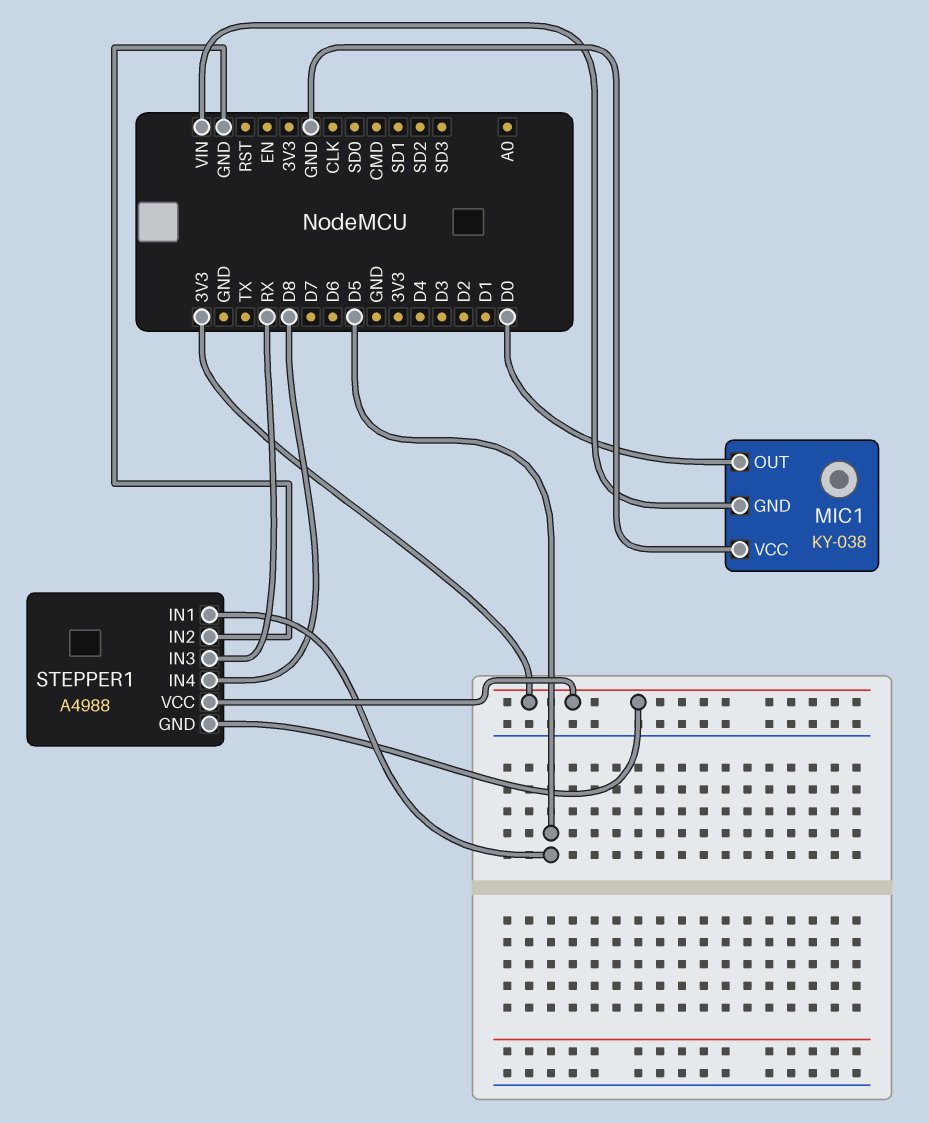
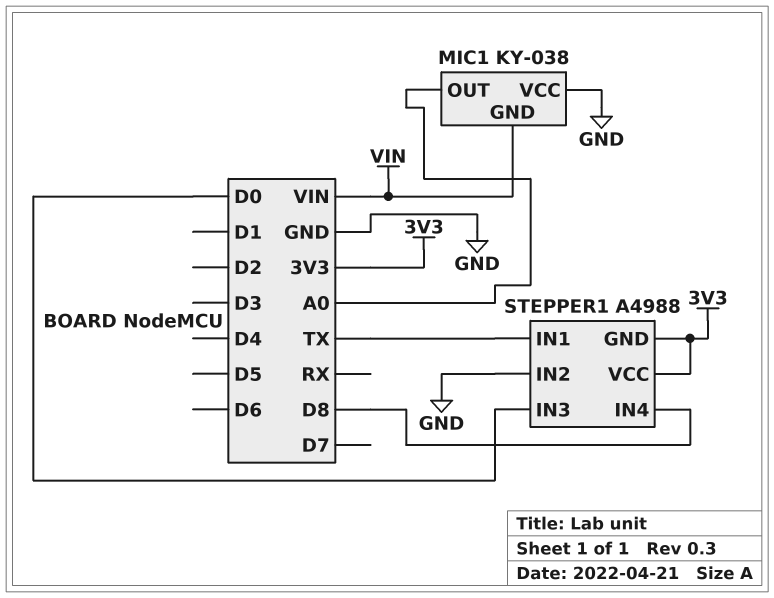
MIC1 pin OUT: D0 -> A0
STEPPER1 pin IN1: D5 -> TX
STEPPER1 pin IN3: RX -> D0

